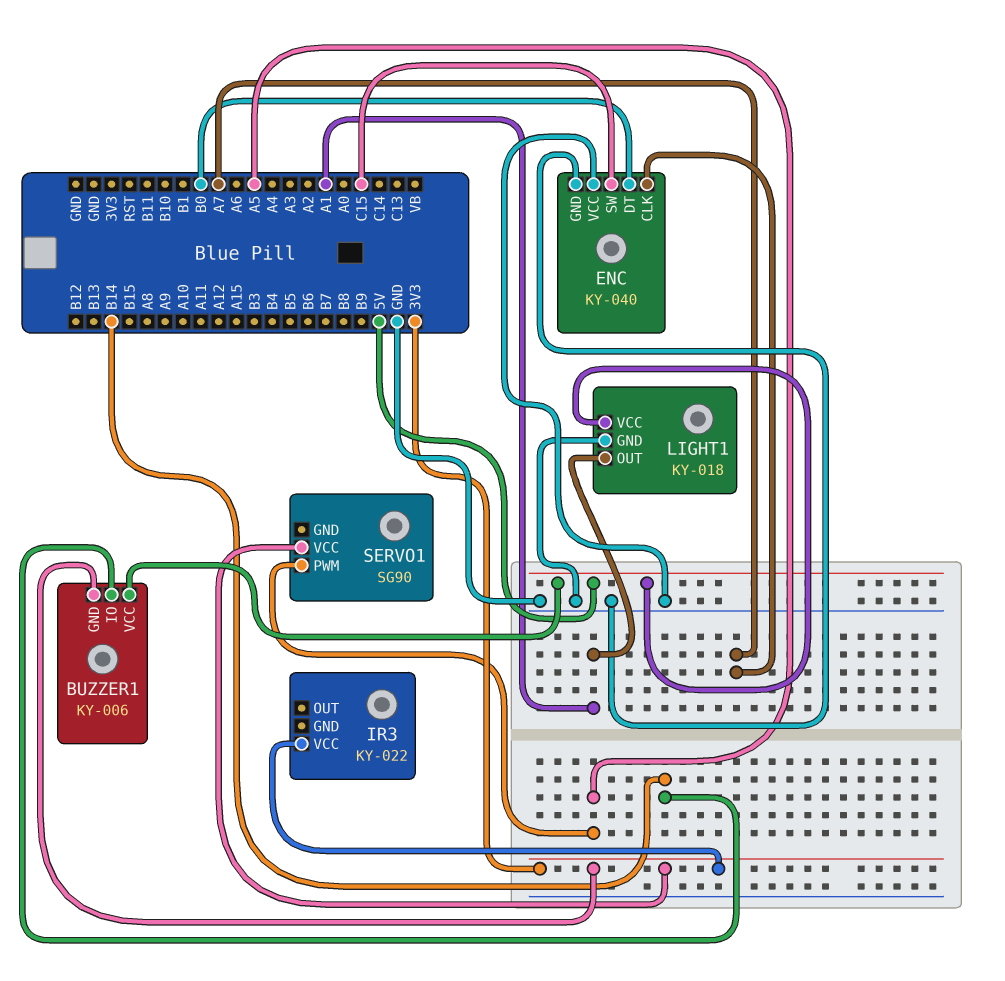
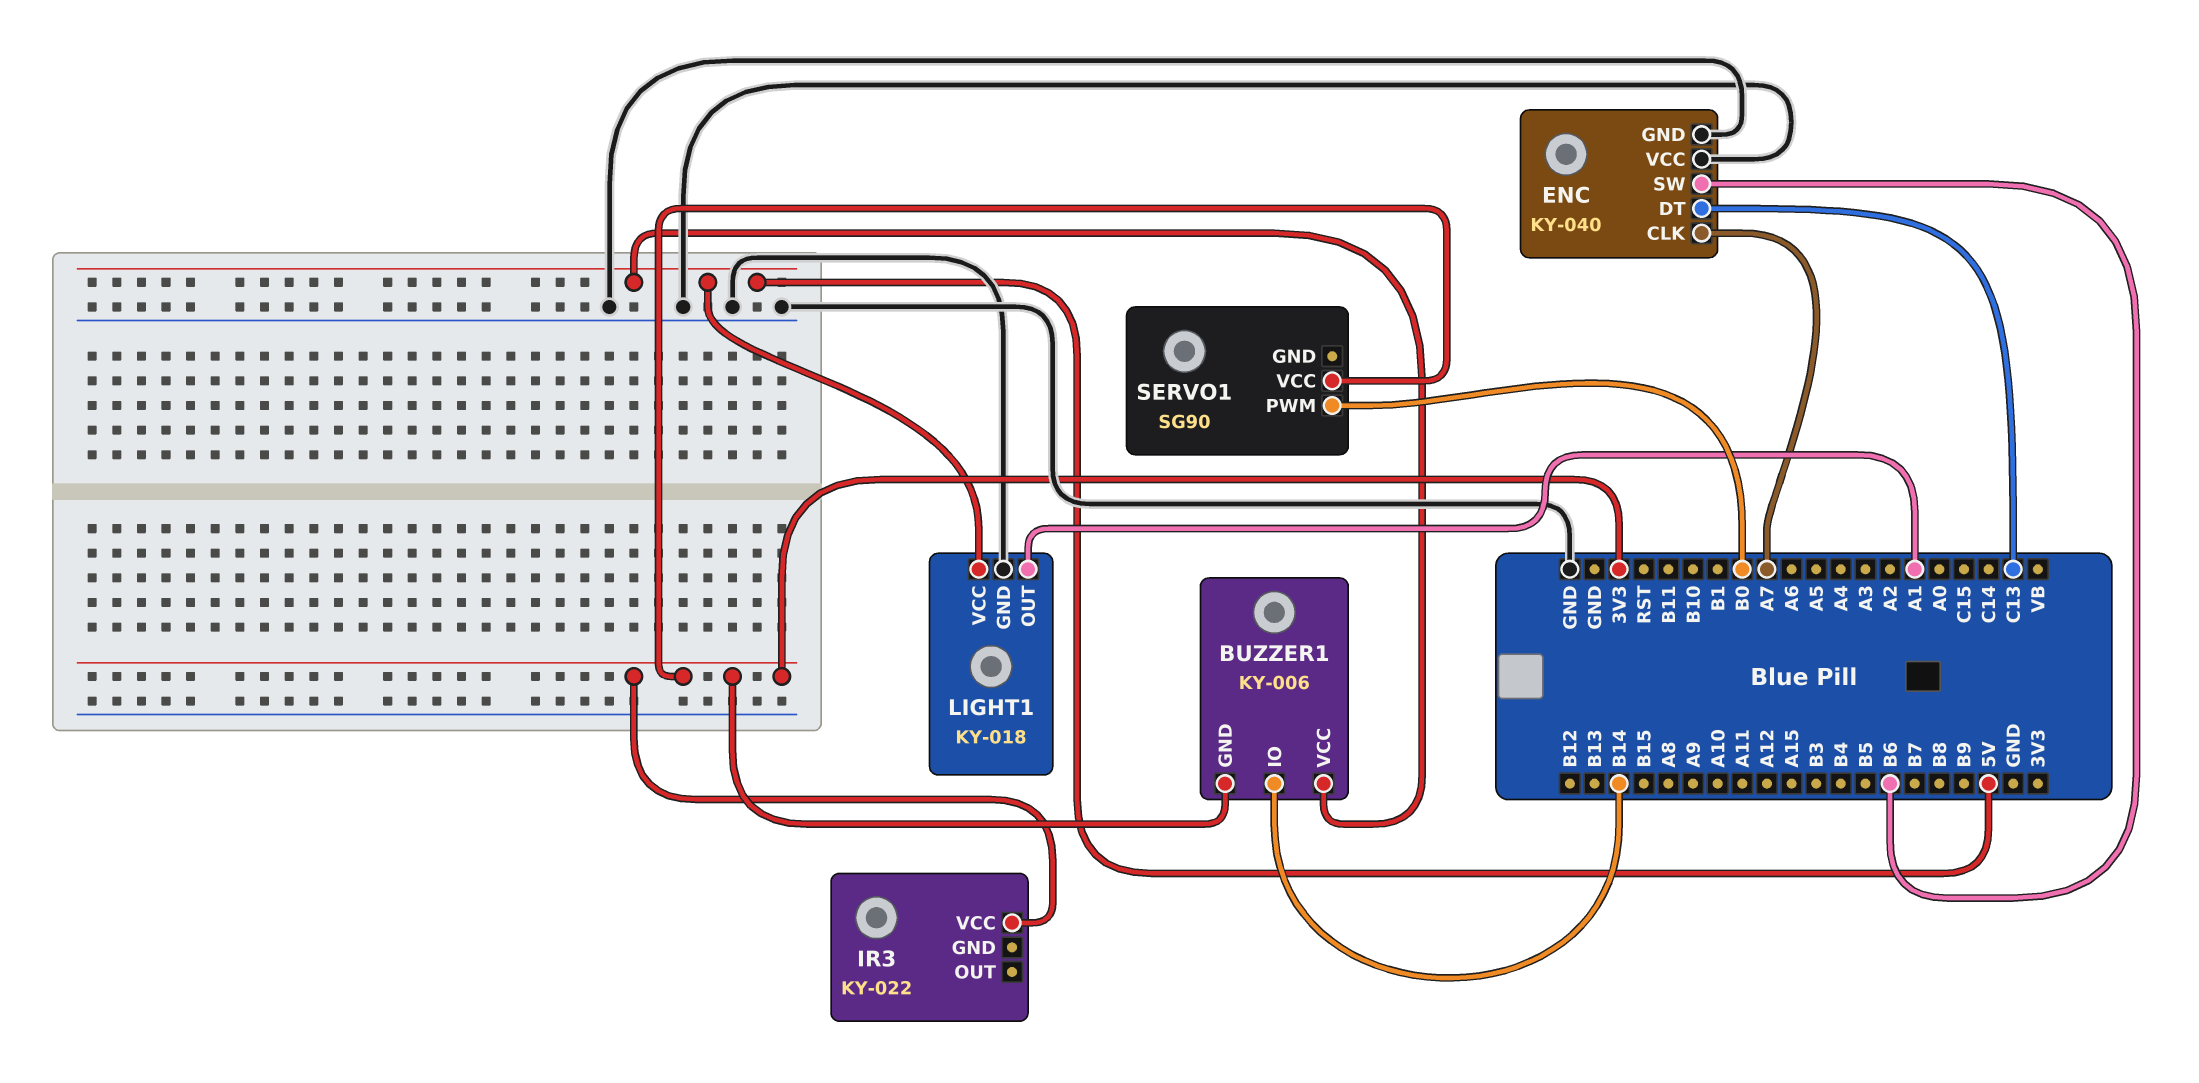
ENC pin DT: B0 -> C13
ENC pin SW: C15 -> B6
SERVO1 pin PWM: A5 -> B0

